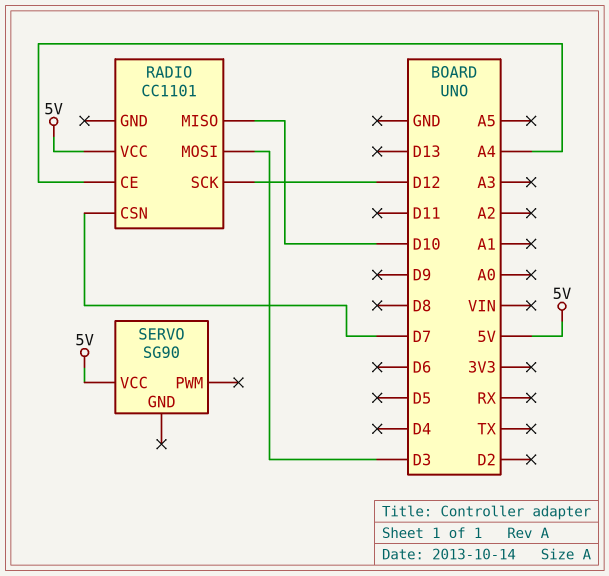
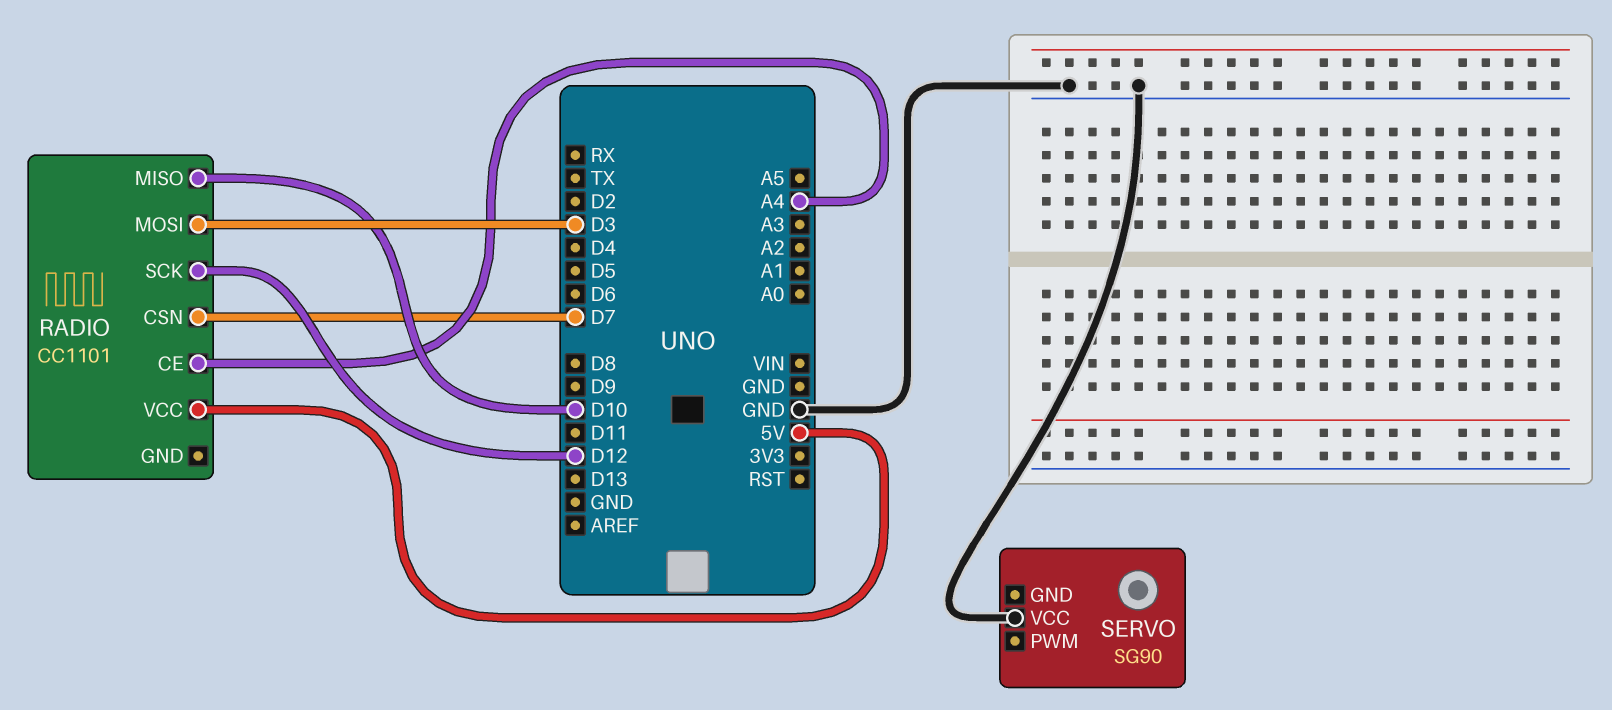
SERVO pin VCC: 5V -> GND

